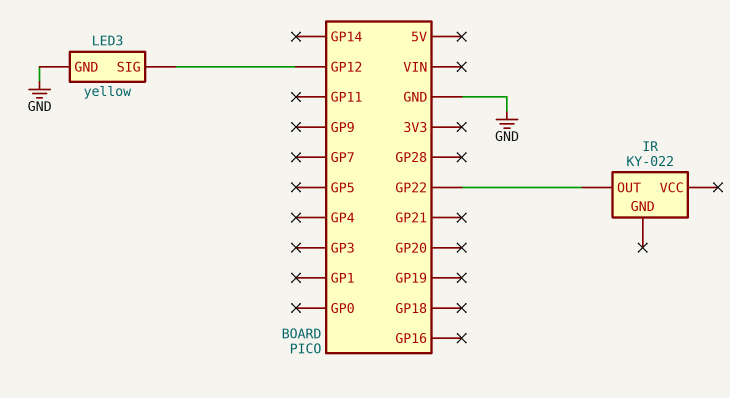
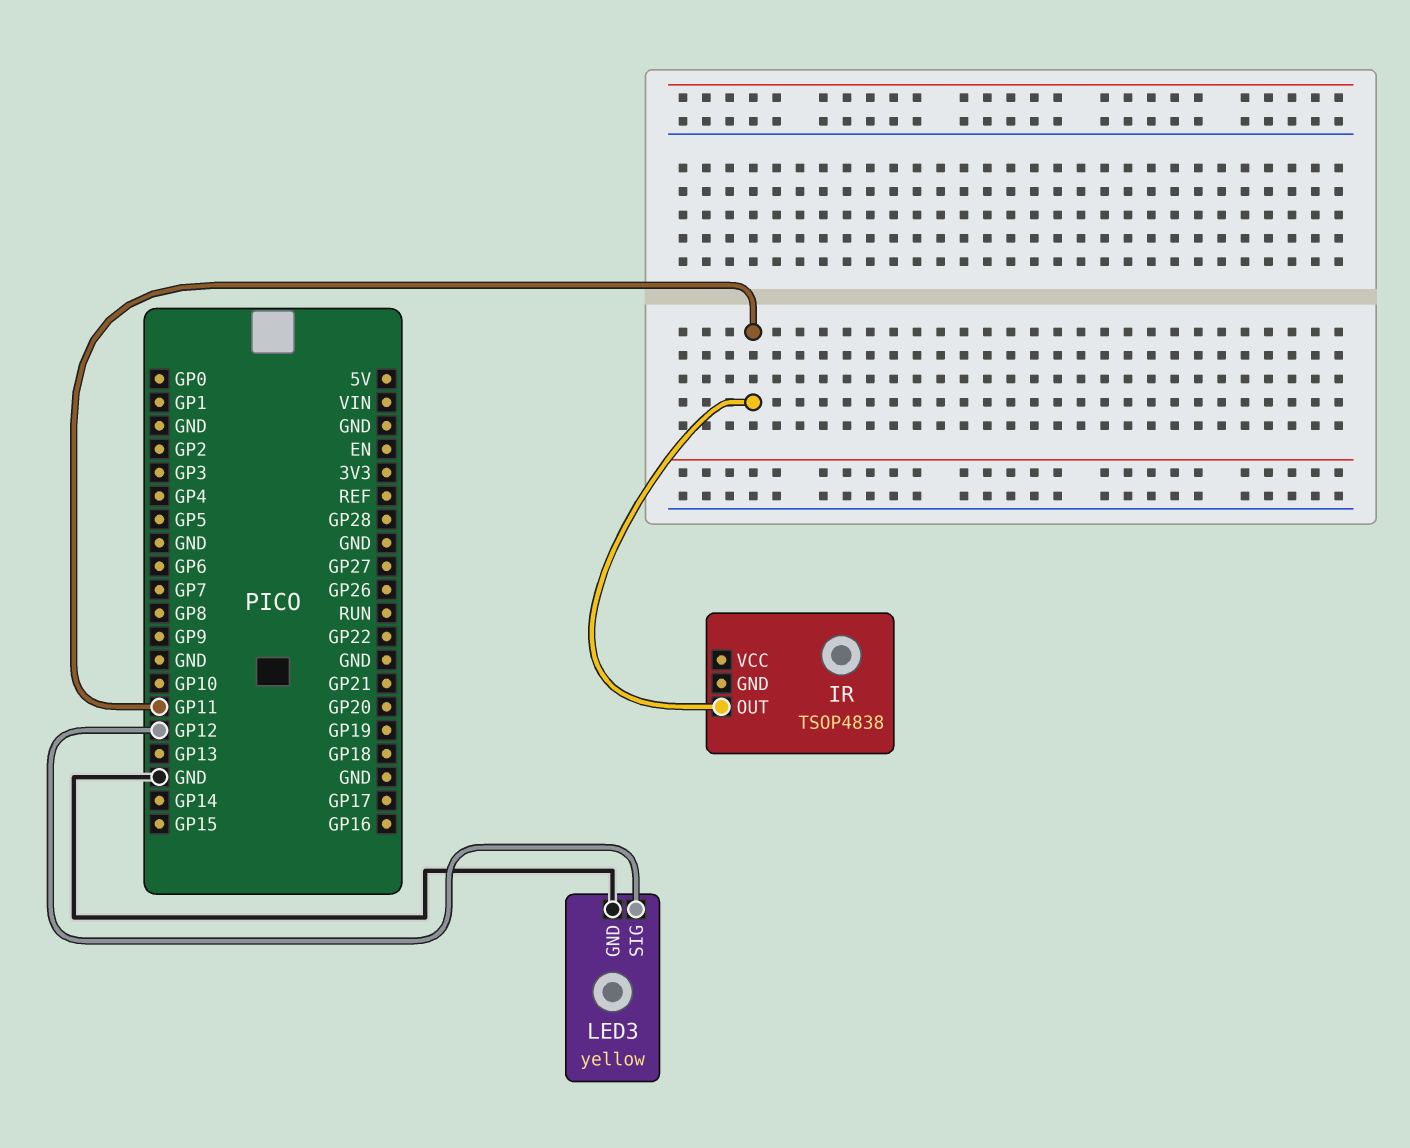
IR: KY-022 -> TSOP4838
IR pin OUT: GP22 -> GP11

